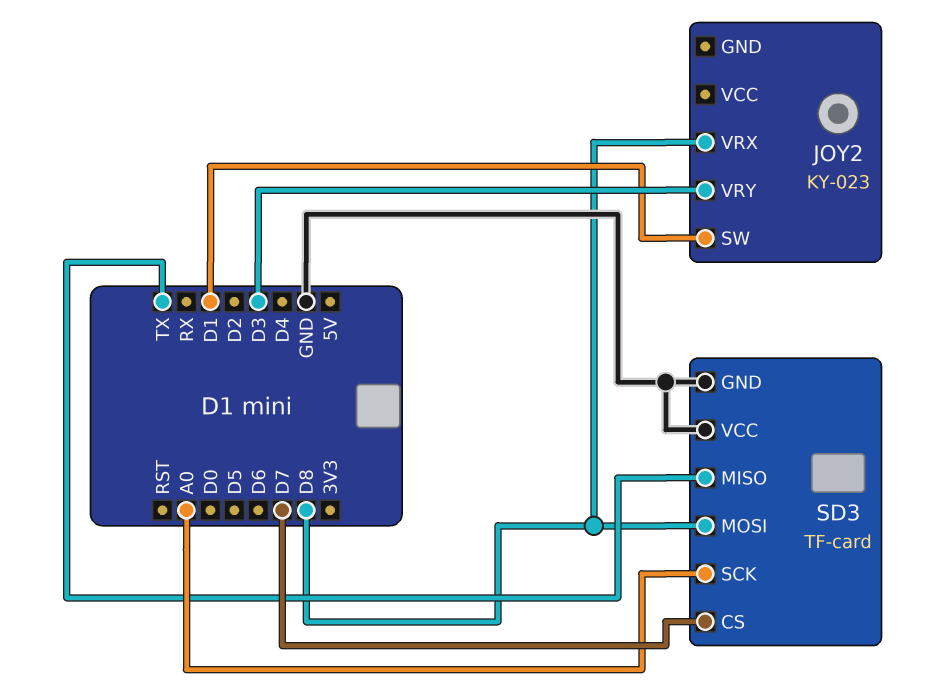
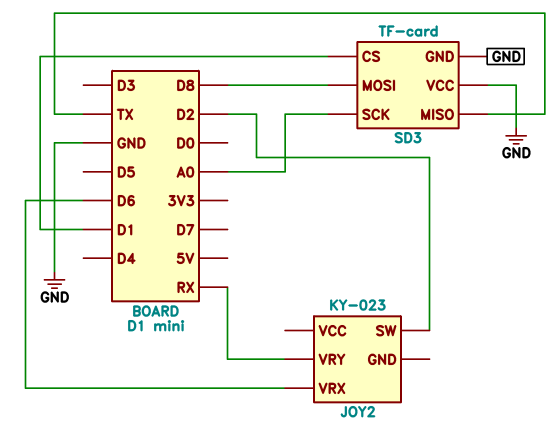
JOY2 pin SW: D1 -> D2
JOY2 pin VRX: D8 -> D6
JOY2 pin VRY: D3 -> RX
SD3 pin CS: D7 -> D1

